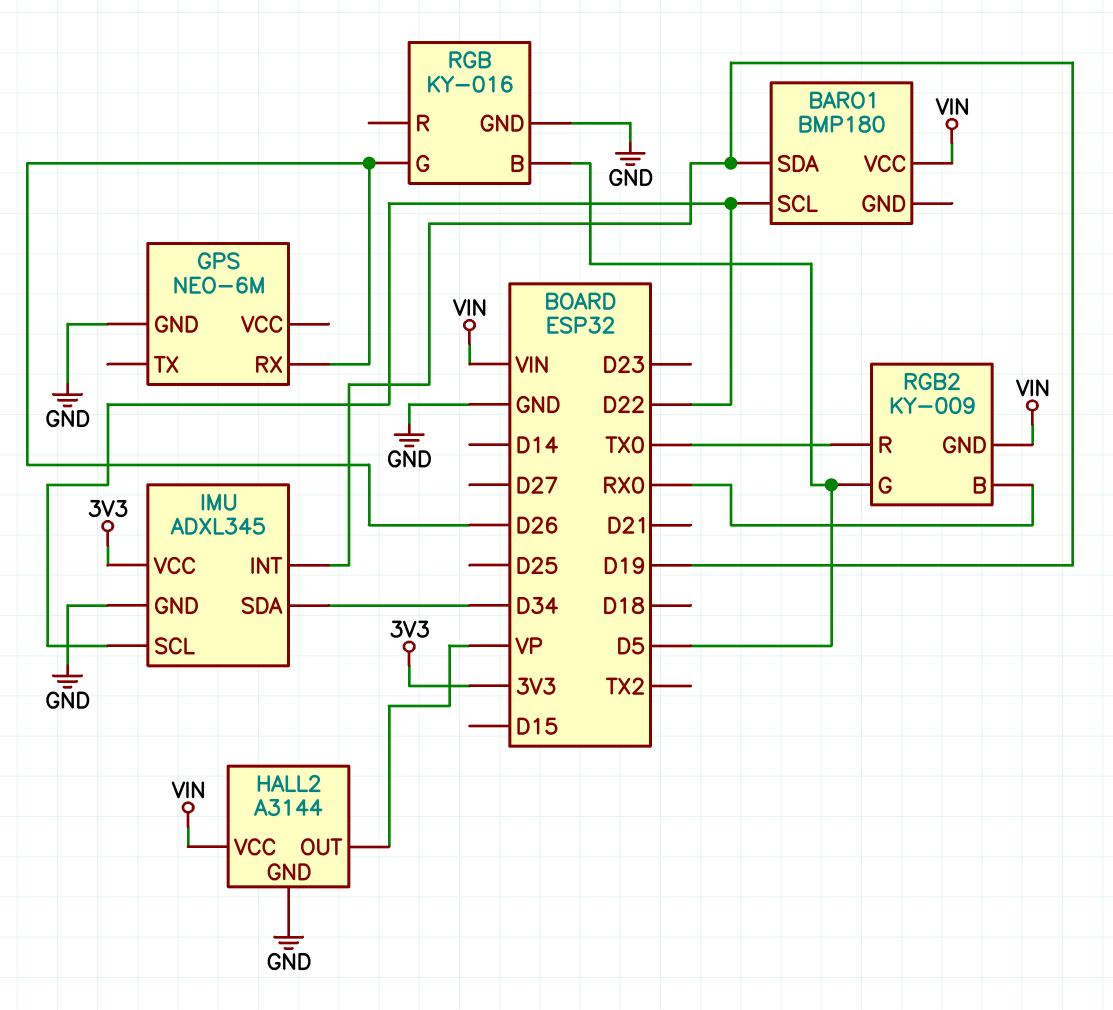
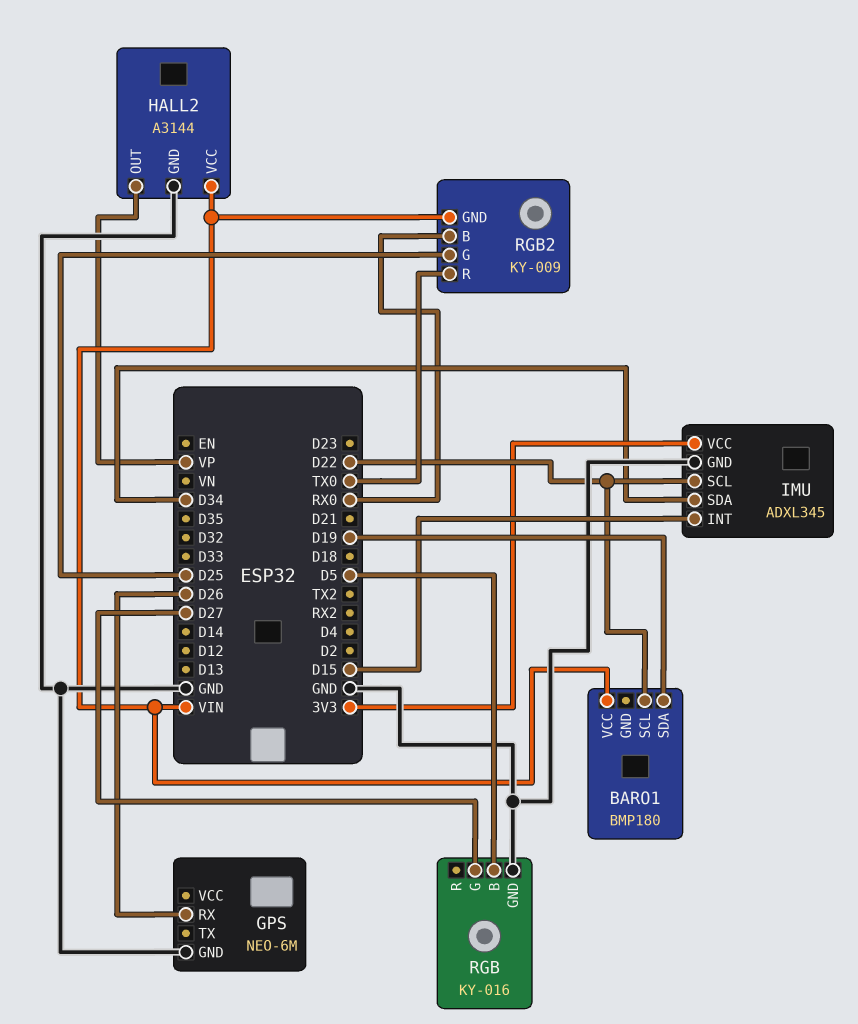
IMU pin INT: D19 -> D15
RGB pin G: D26 -> D27
RGB2 pin G: D5 -> D25

